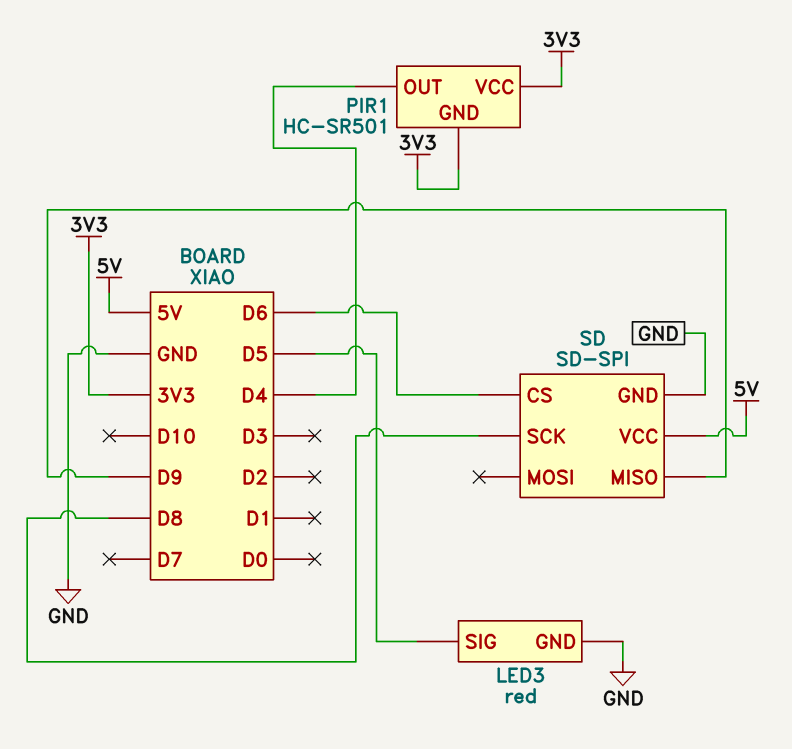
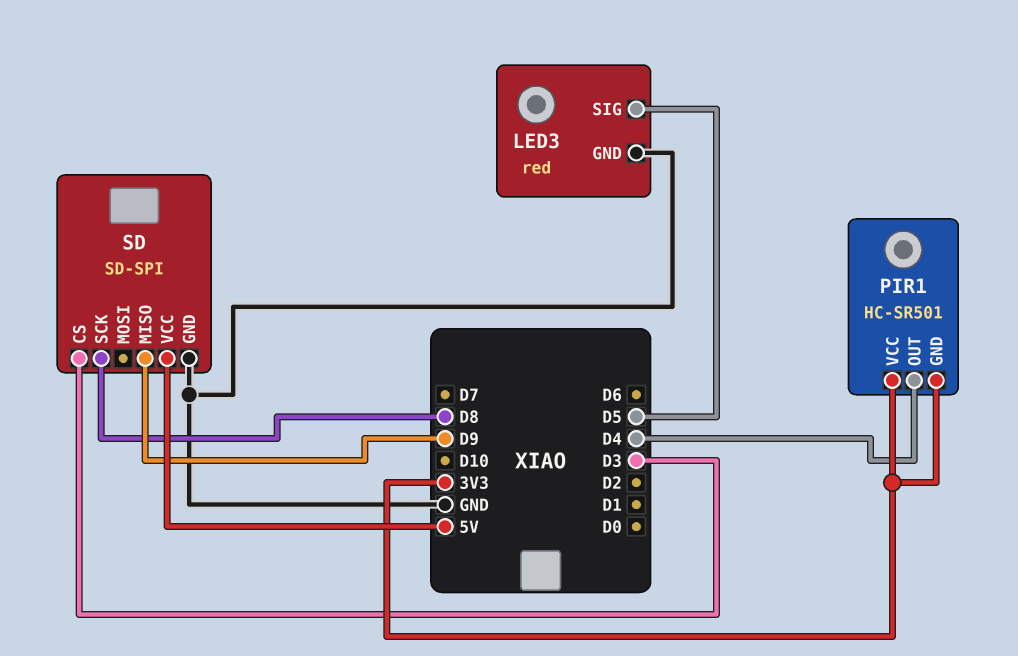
SD pin CS: D6 -> D3

